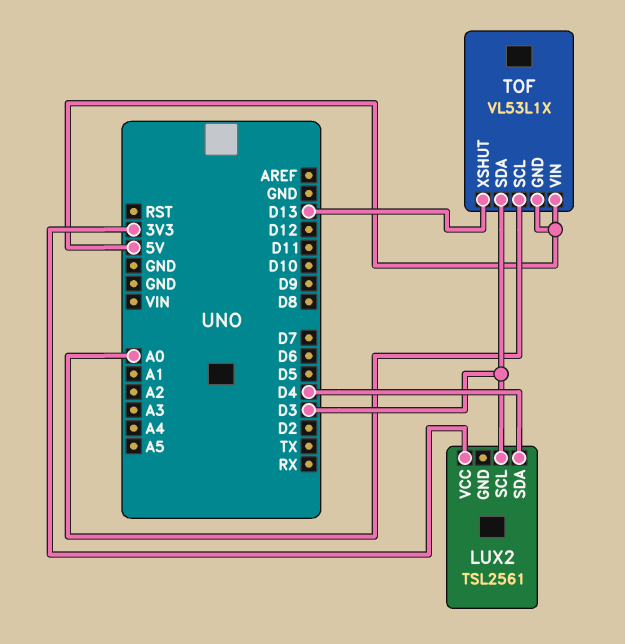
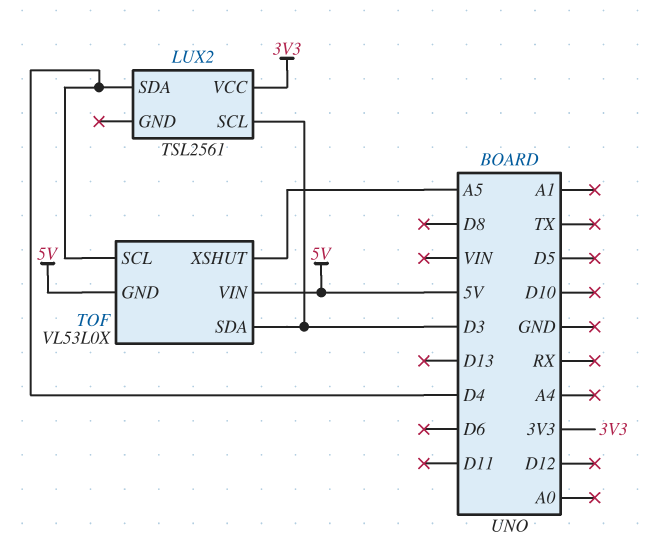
TOF: VL53L1X -> VL53L0X
TOF pin SCL: A0 -> D4
TOF pin XSHUT: D13 -> A5

